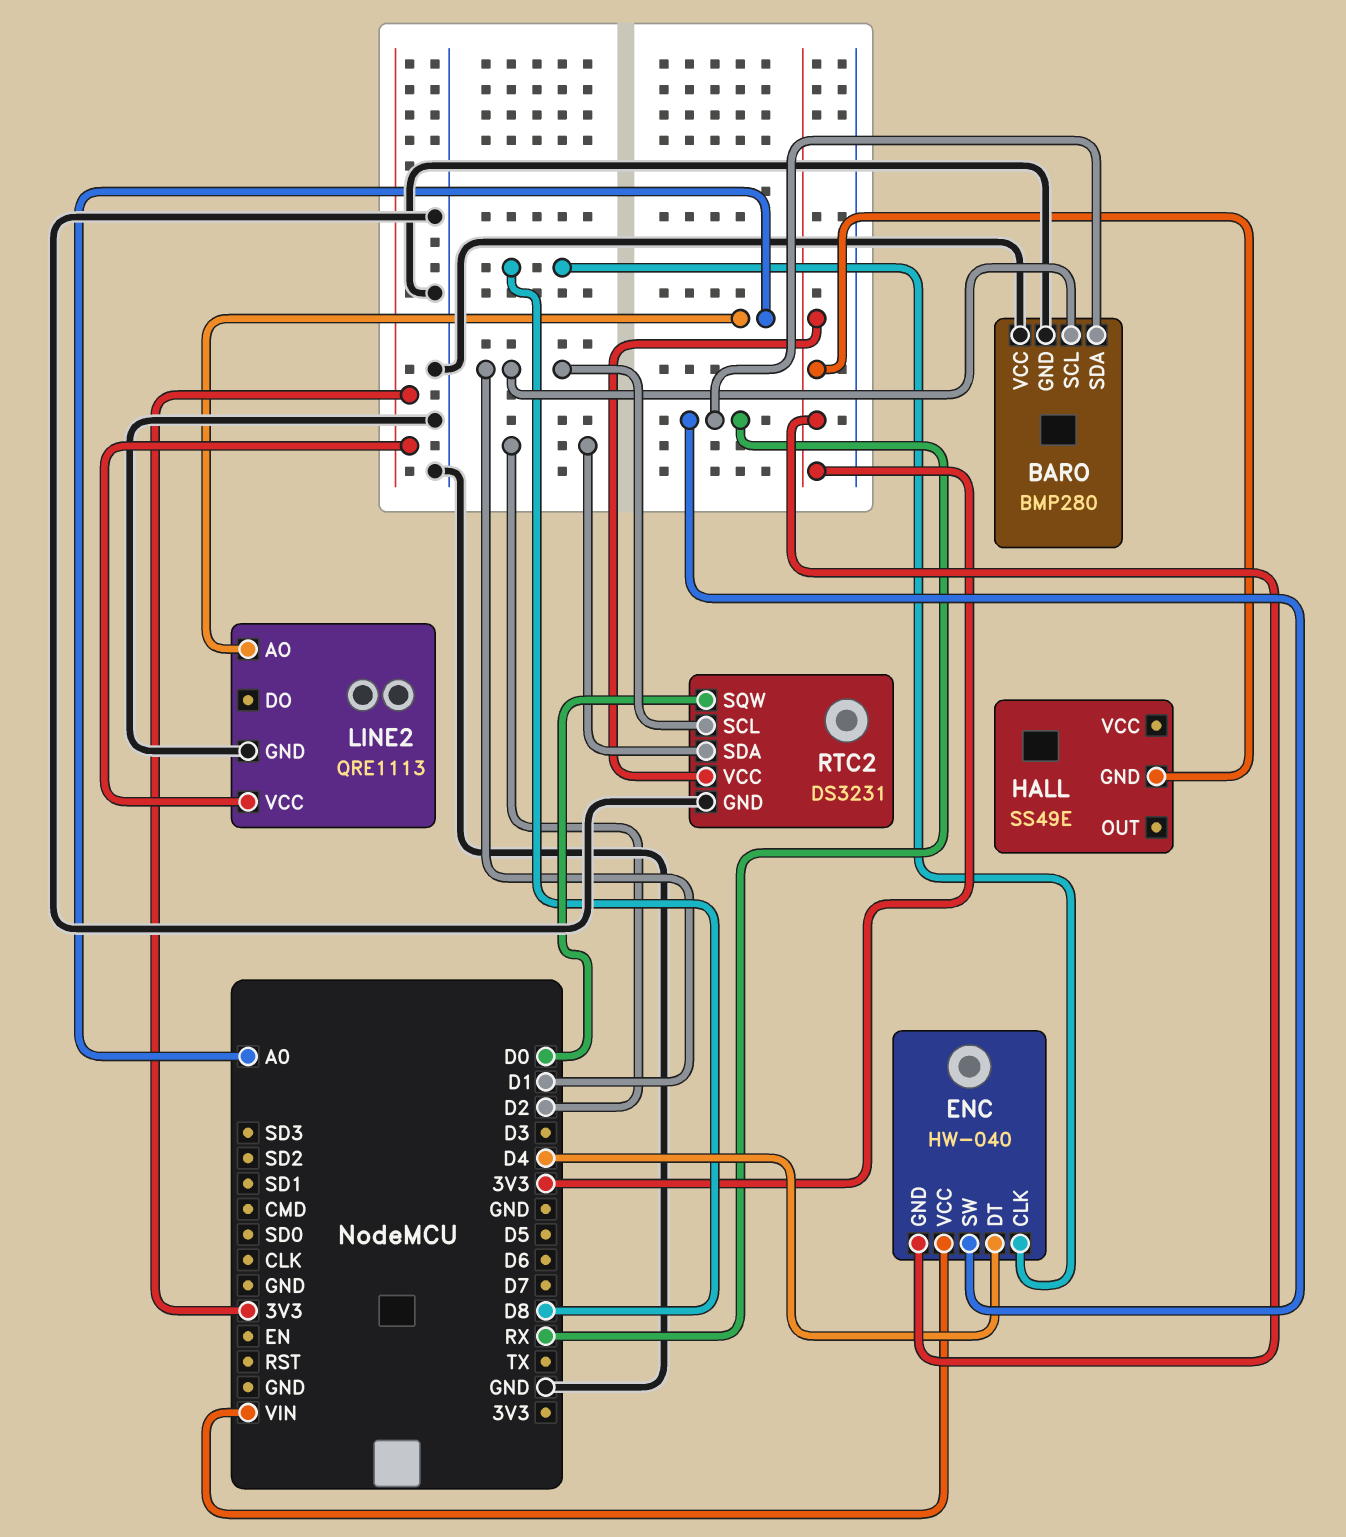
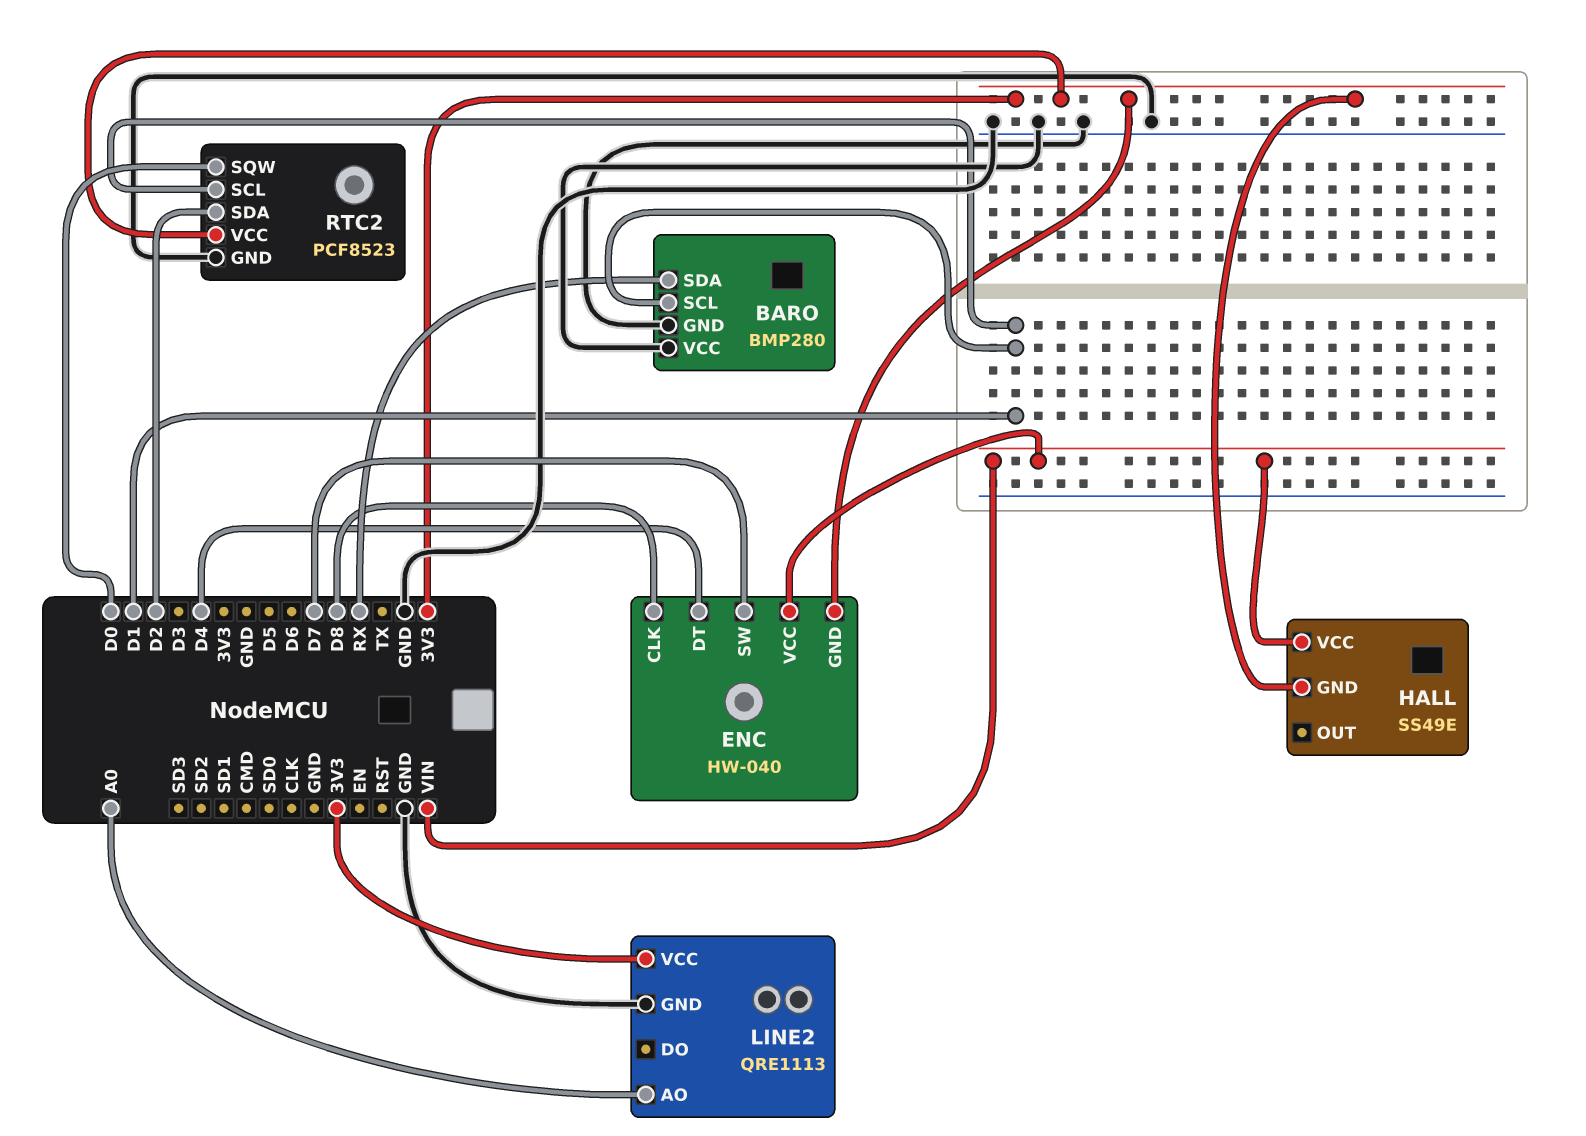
ENC pin SW: RX -> D7
HALL pin VCC: none -> VIN
RTC2: DS3231 -> PCF8523

